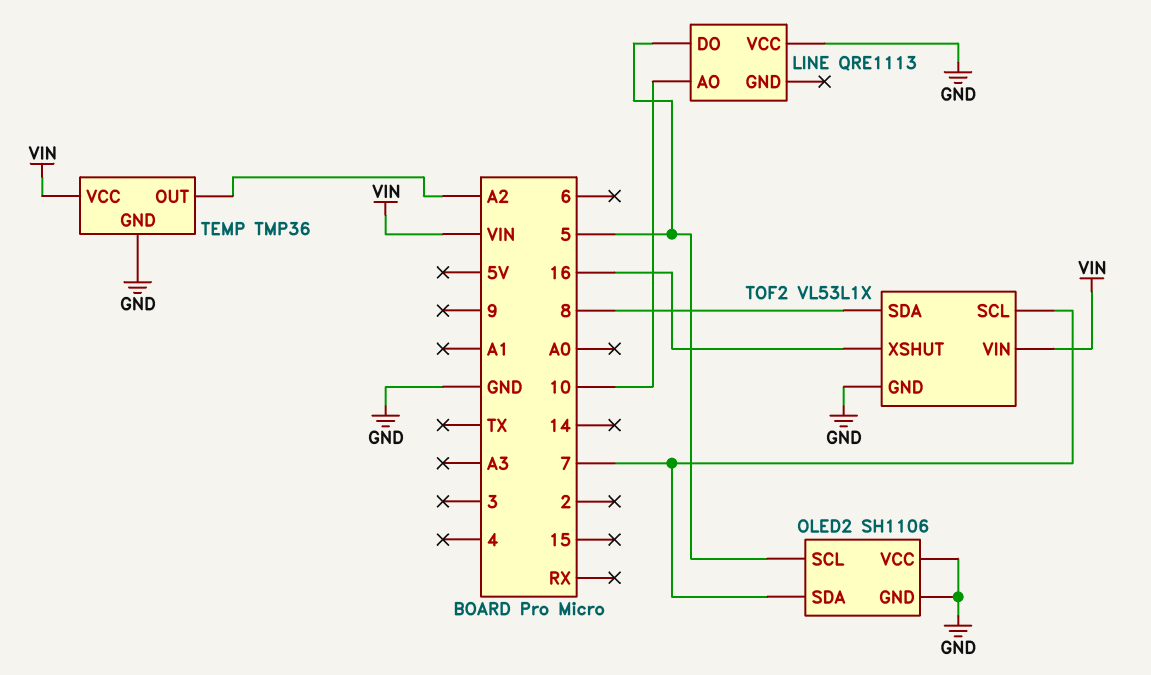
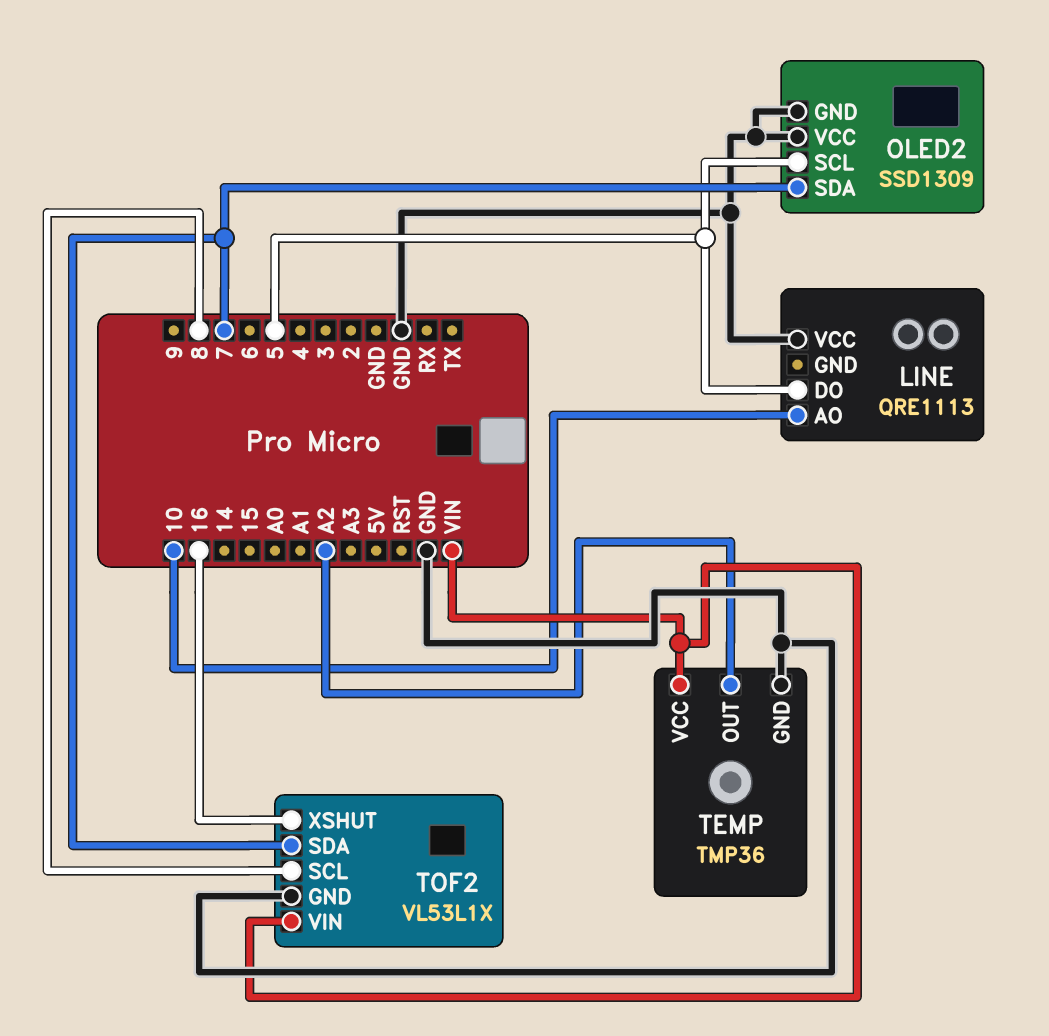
OLED2: SH1106 -> SSD1309
TOF2 pin SCL: 7 -> 8
TOF2 pin SDA: 8 -> 7

